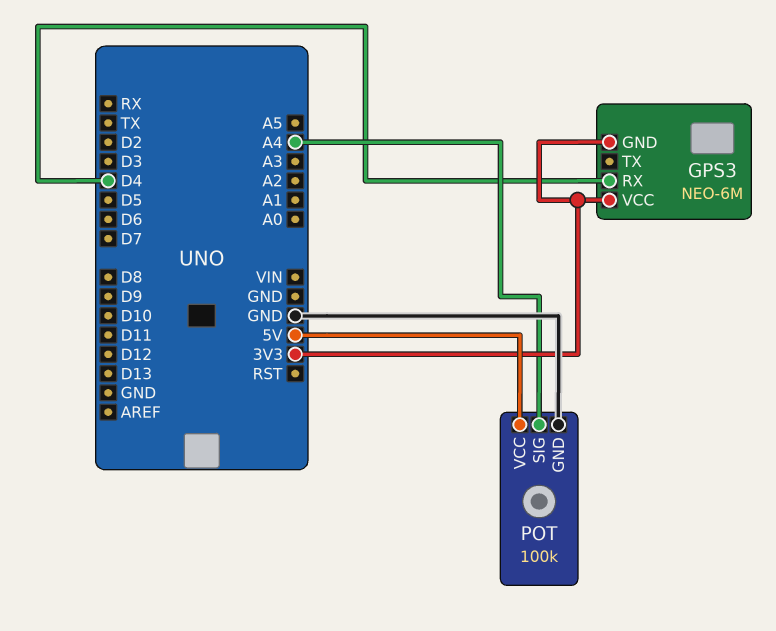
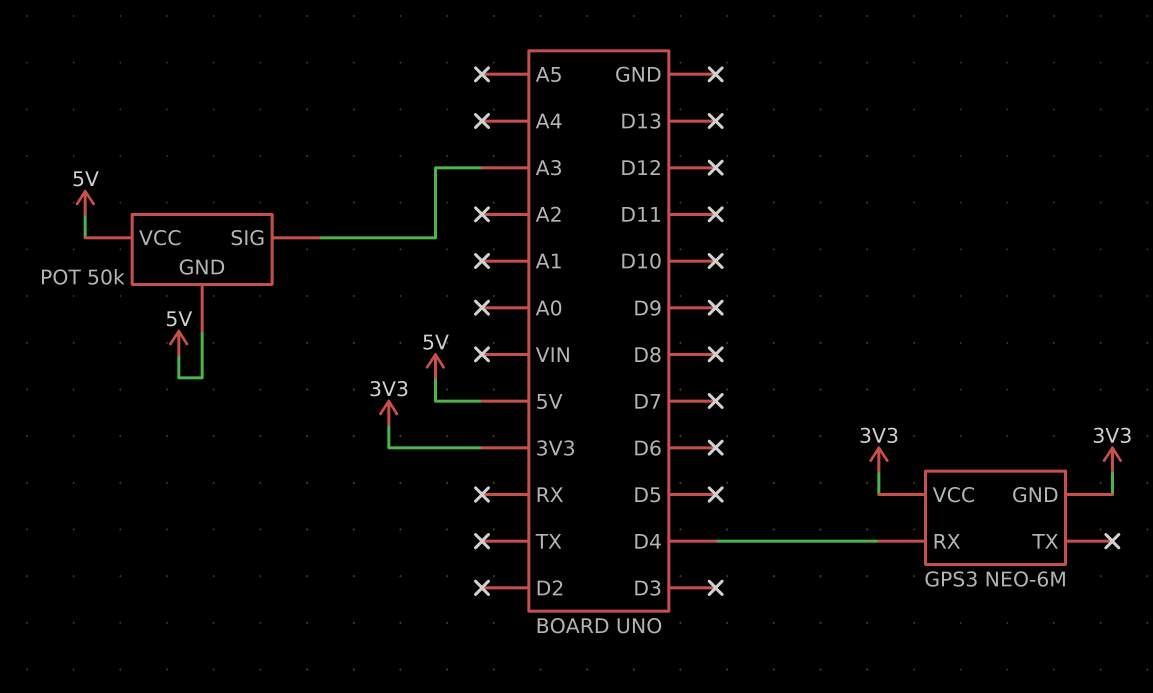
POT: 100k -> 50k
POT pin GND: GND -> 5V
POT pin SIG: A4 -> A3

